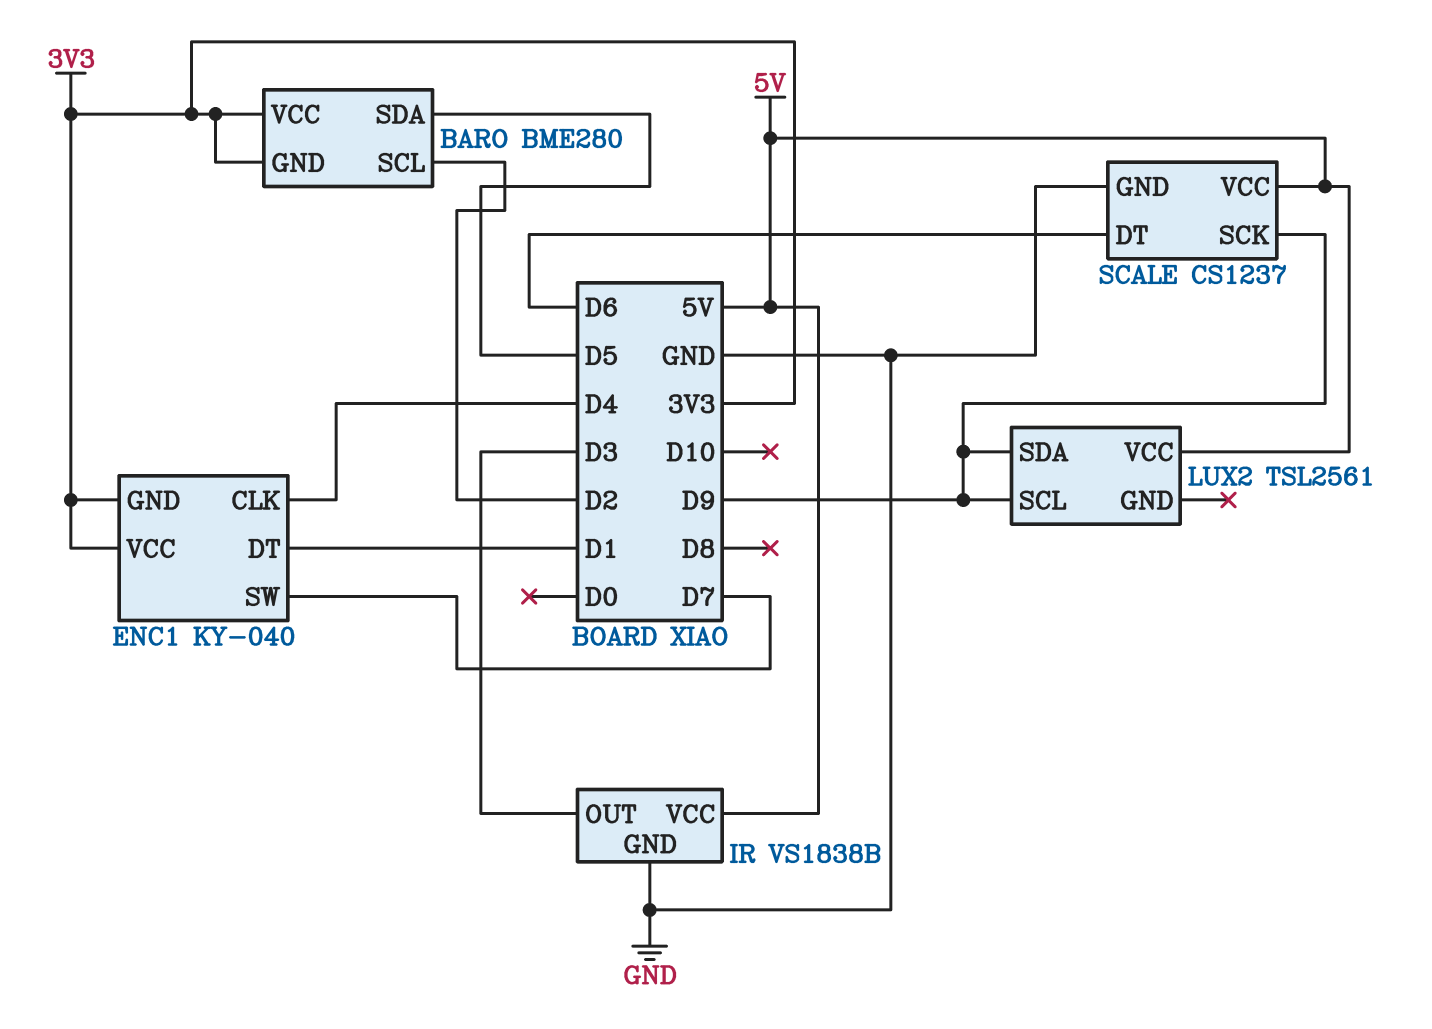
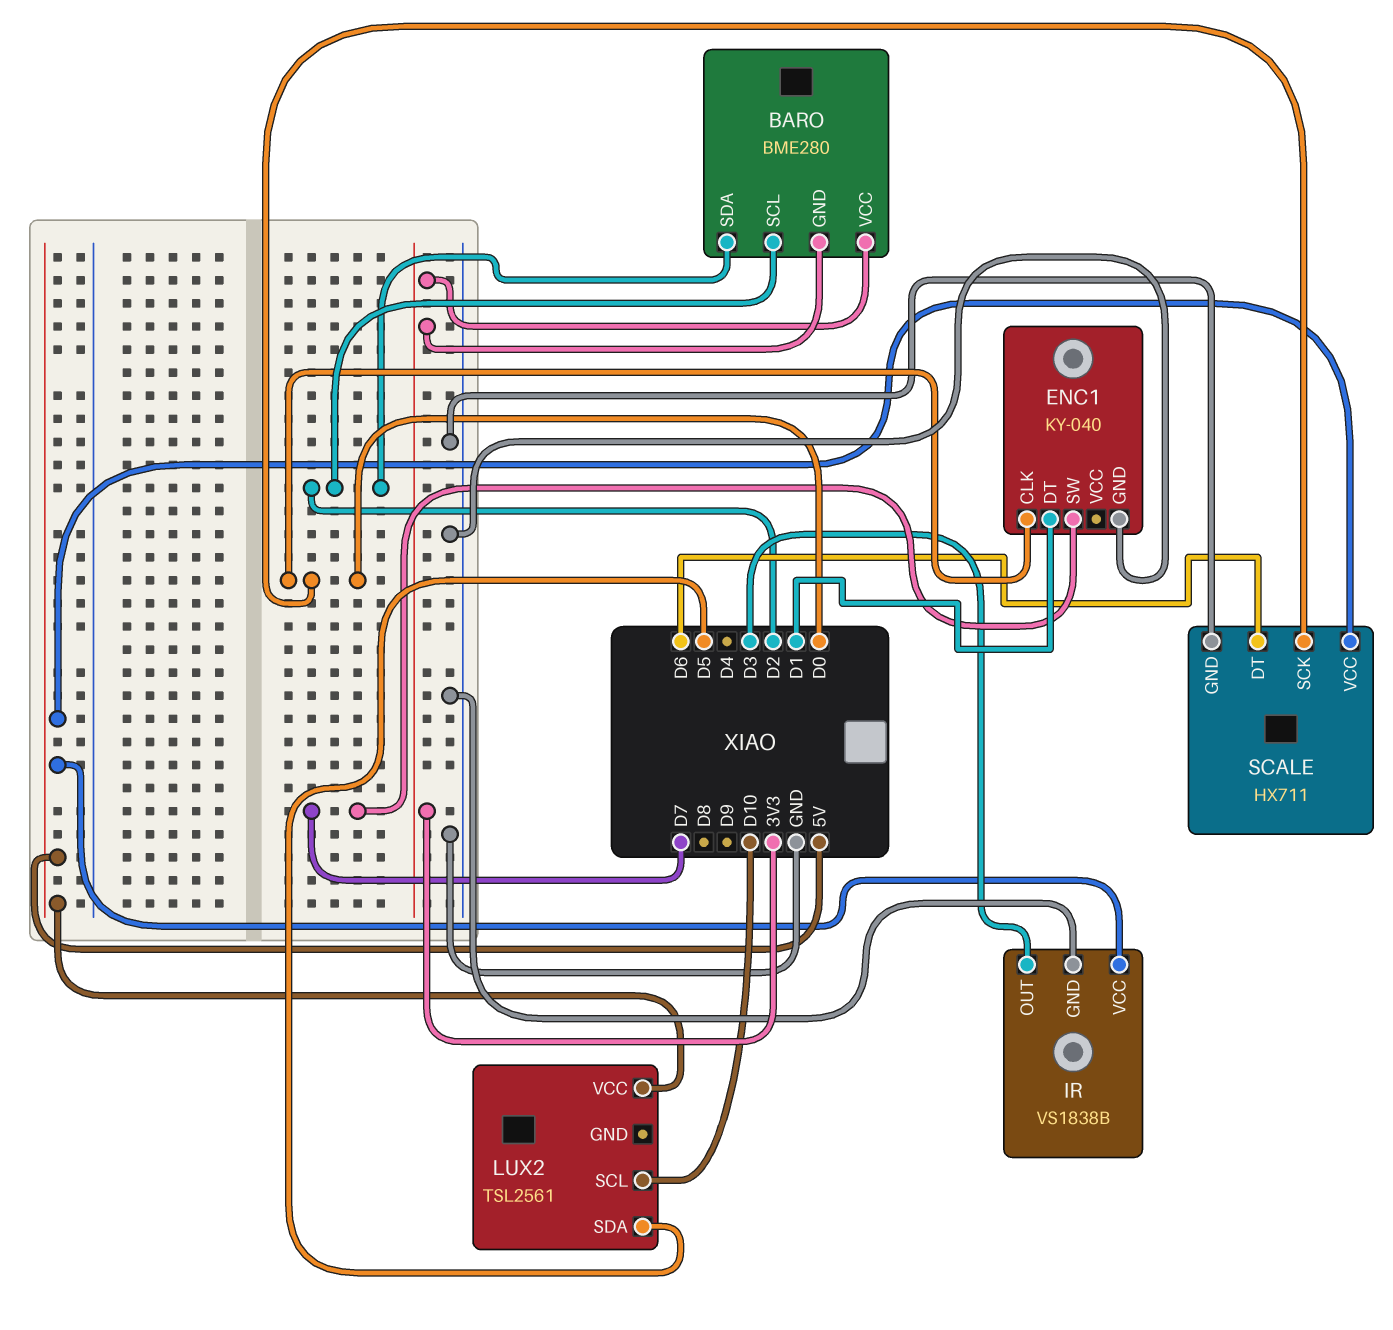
BARO pin SDA: D5 -> D2
ENC1 pin CLK: D4 -> D0
ENC1 pin GND: 3V3 -> GND
ENC1 pin VCC: 3V3 -> none
LUX2 pin SCL: D9 -> D10
LUX2 pin SDA: D9 -> D5
SCALE: CS1237 -> HX711
SCALE pin SCK: D9 -> D0

